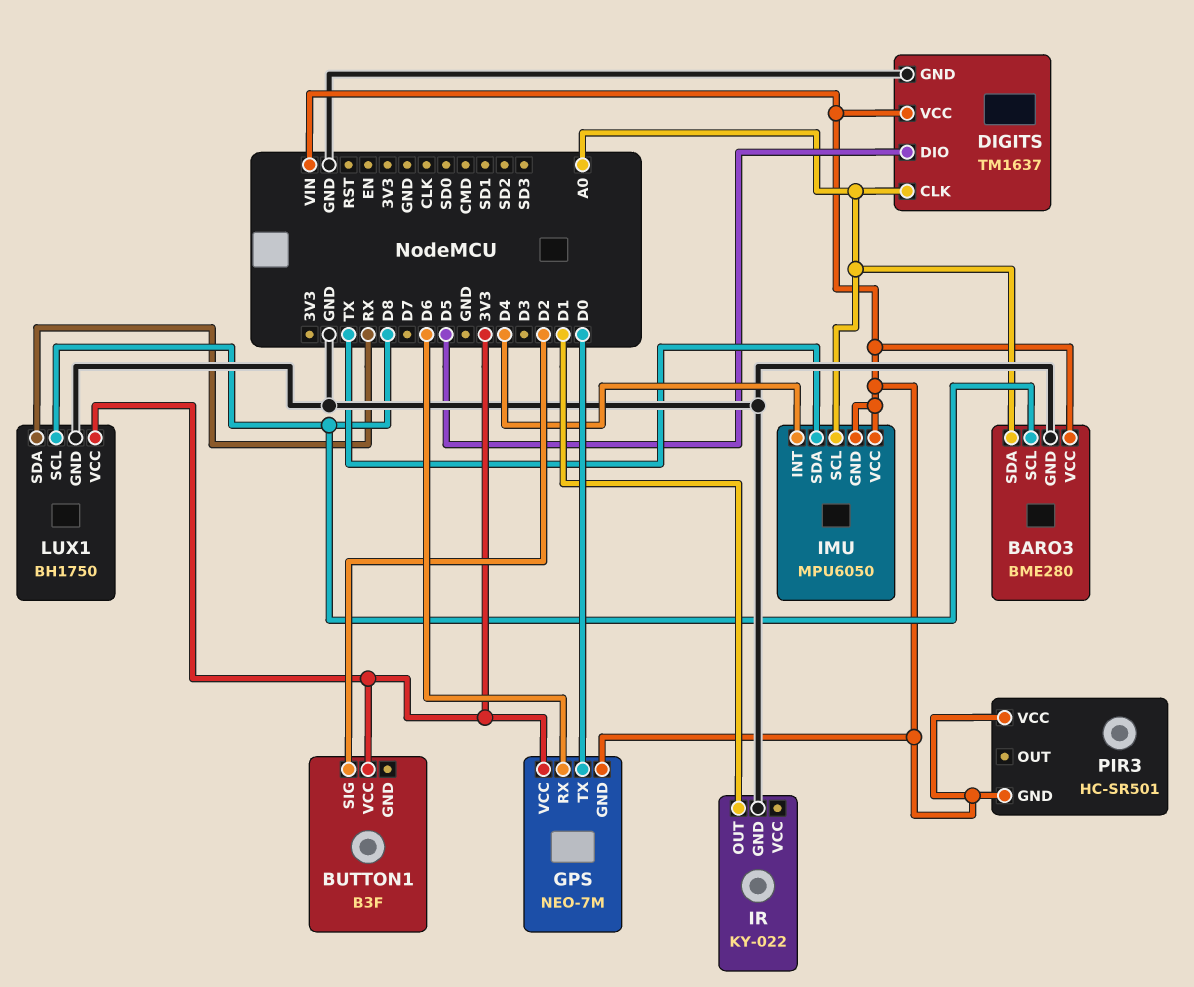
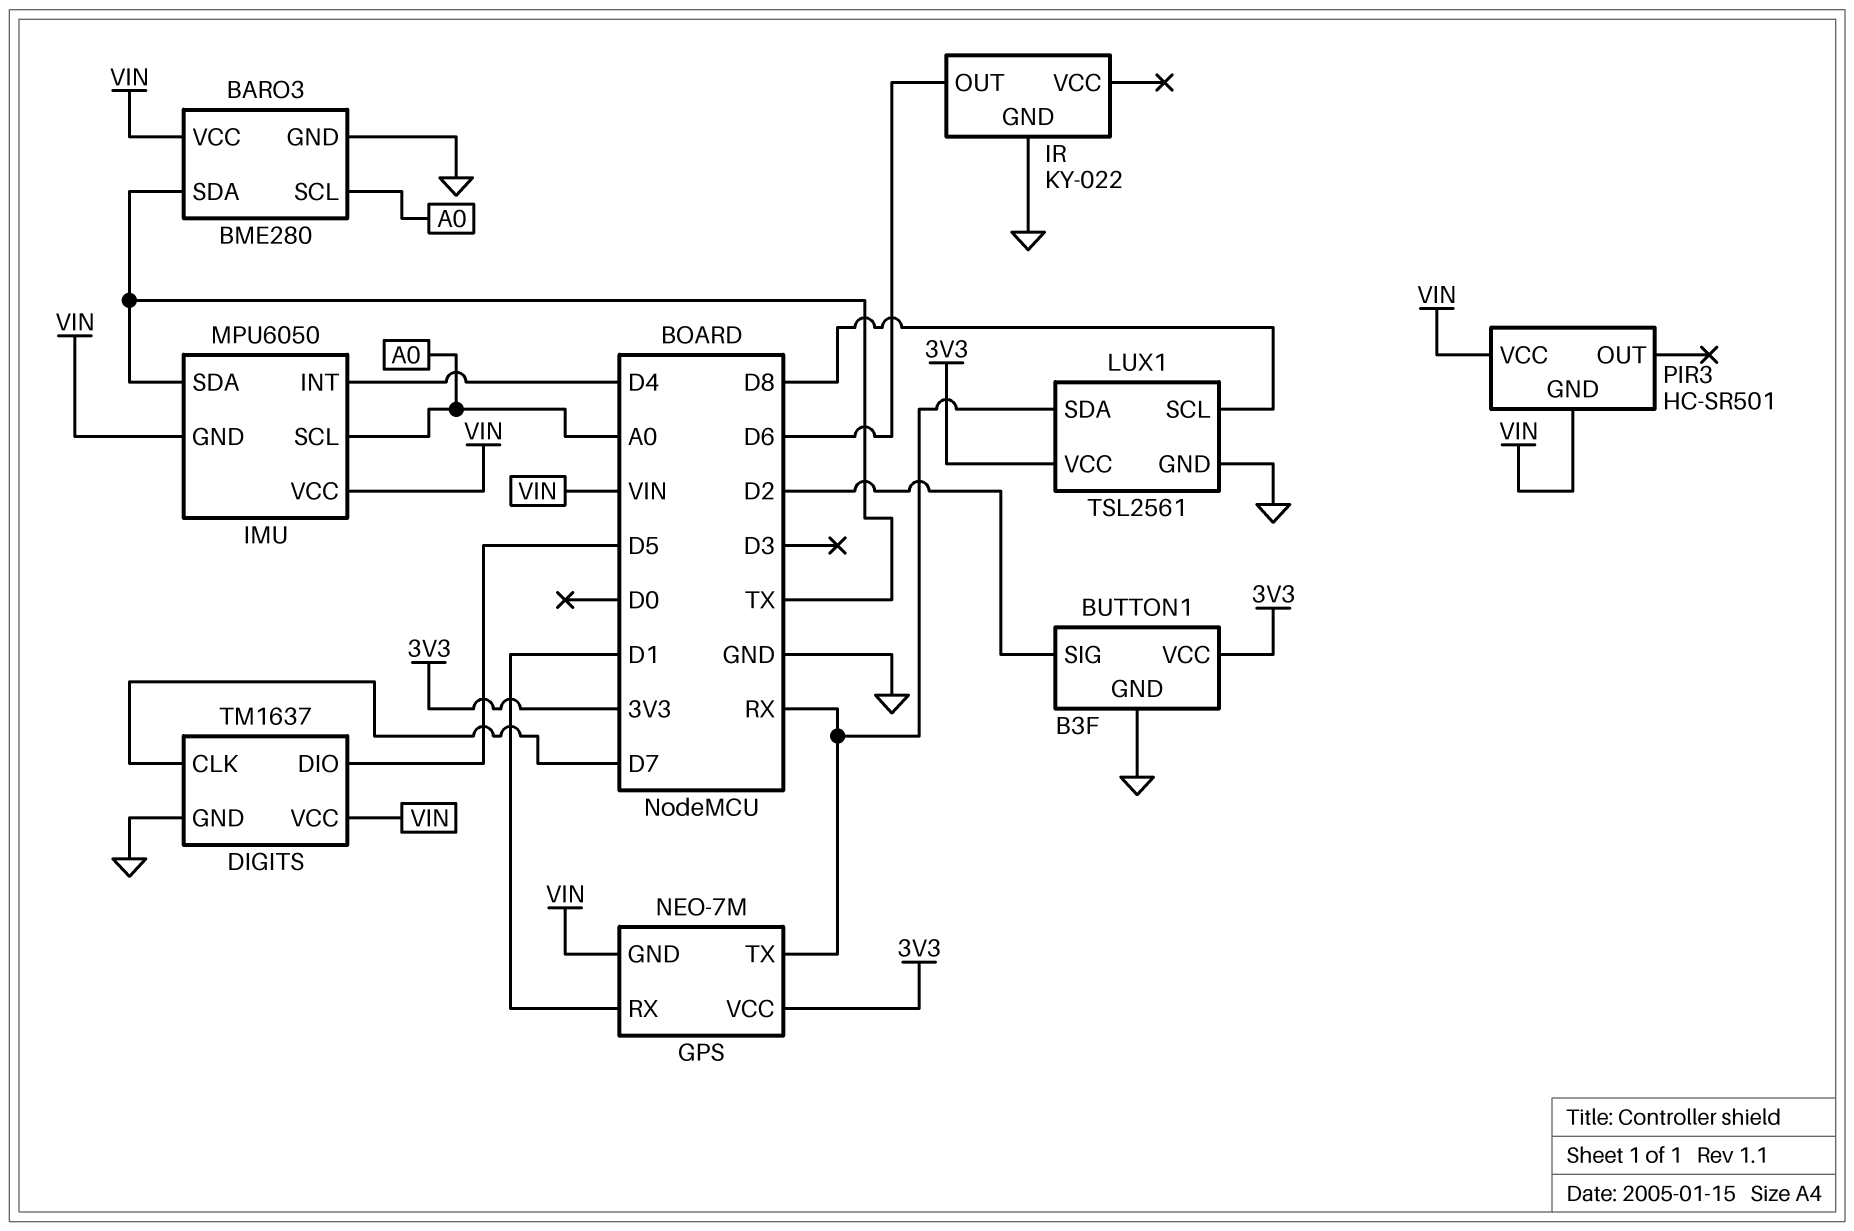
BARO3 pin SCL: D8 -> A0
BARO3 pin SDA: A0 -> TX
BUTTON1 pin GND: none -> GND
DIGITS pin CLK: A0 -> D7
GPS pin RX: D6 -> D1
GPS pin TX: D0 -> RX
IR pin OUT: D1 -> D6
LUX1: BH1750 -> TSL2561

